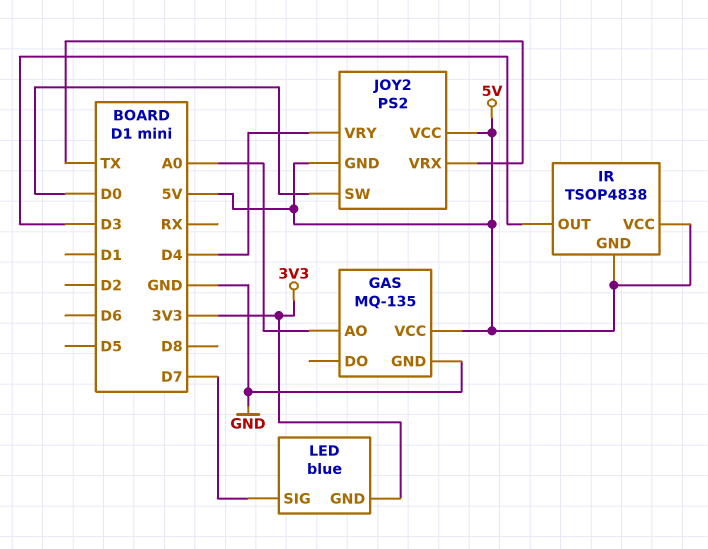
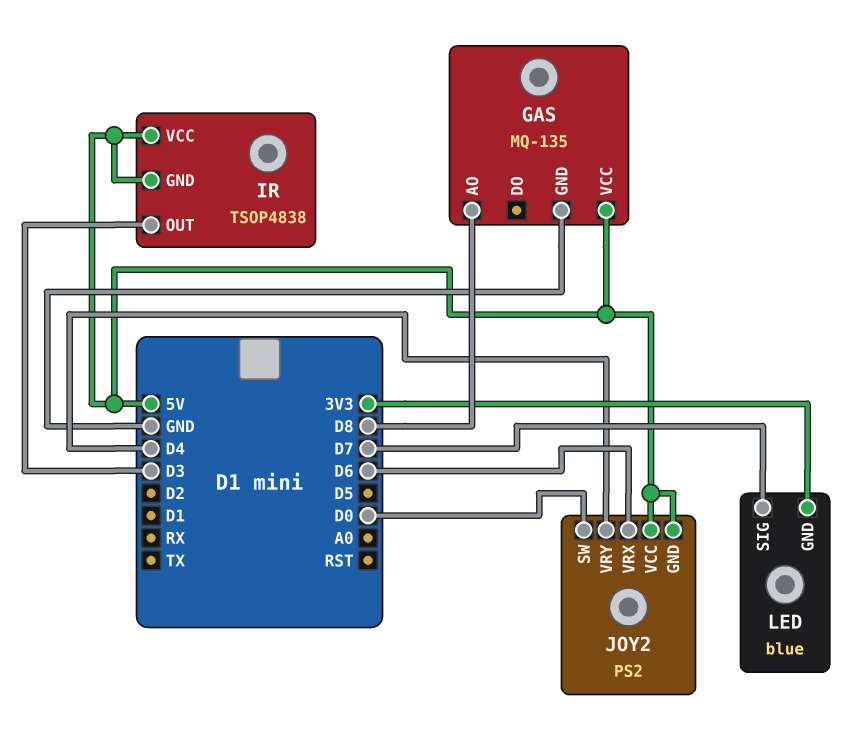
GAS pin AO: A0 -> D8
JOY2 pin VRX: TX -> D6

